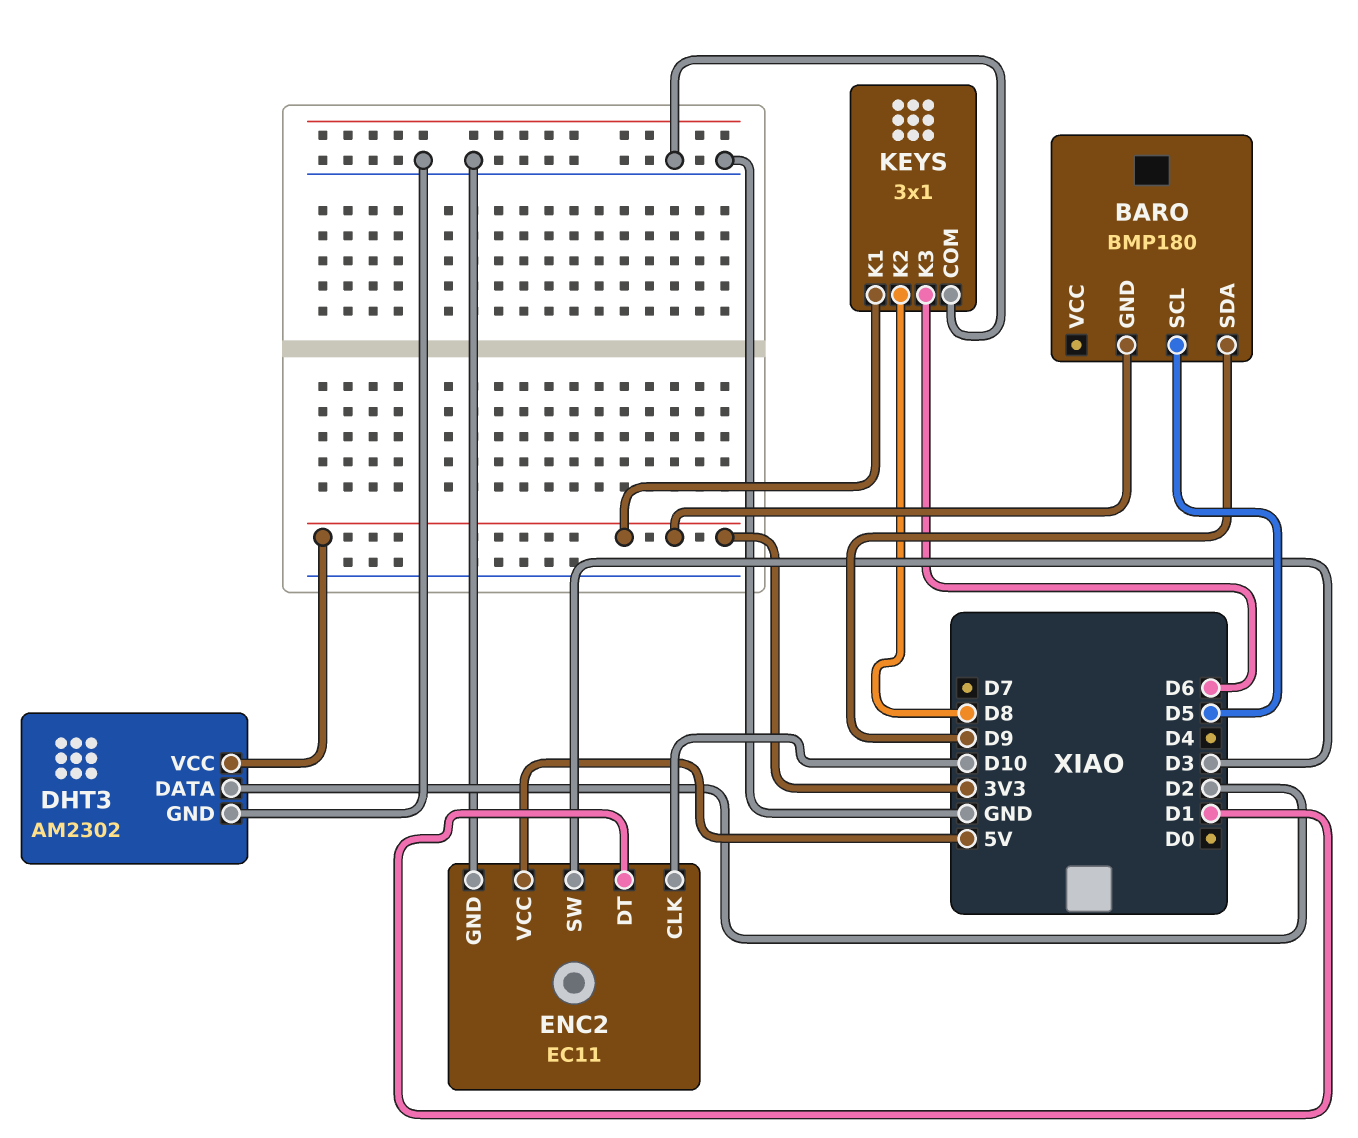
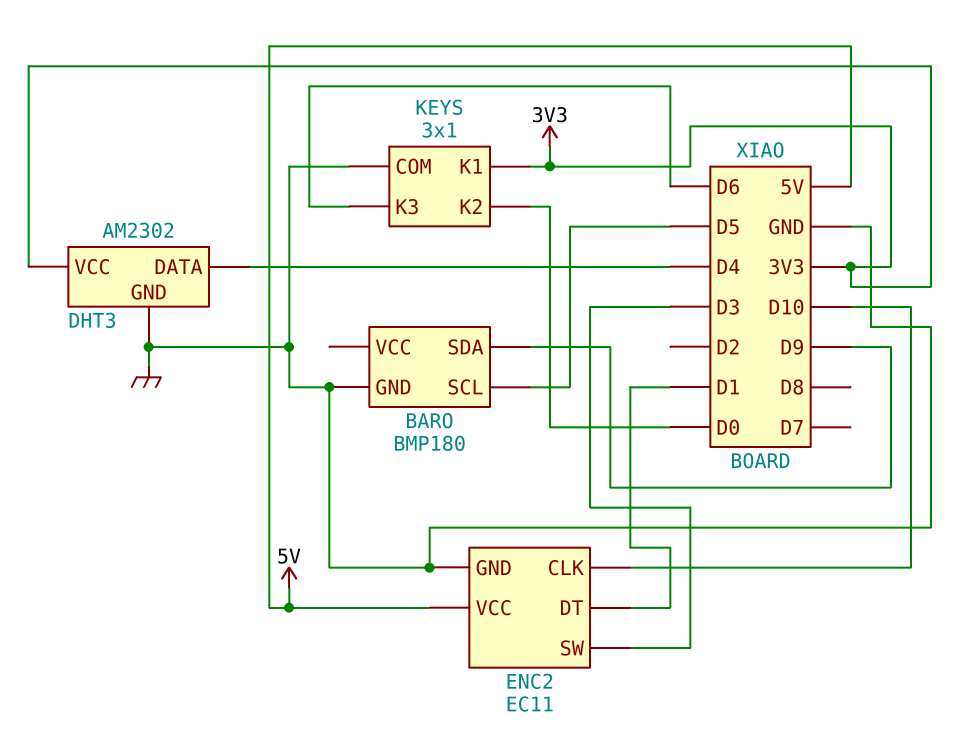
BARO pin GND: 3V3 -> GND
DHT3 pin DATA: D2 -> D4
KEYS pin K2: D8 -> D0

